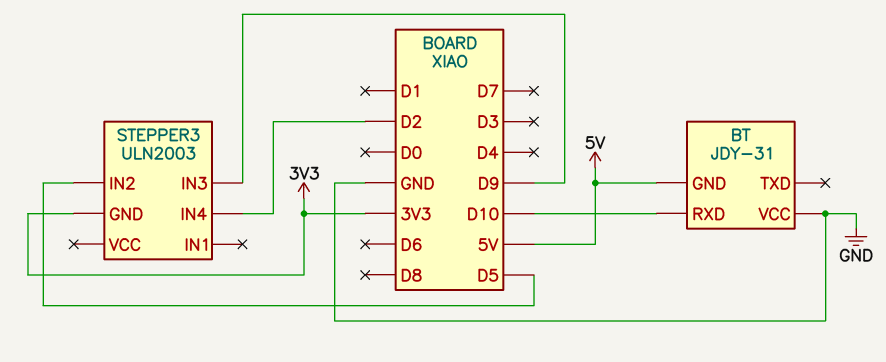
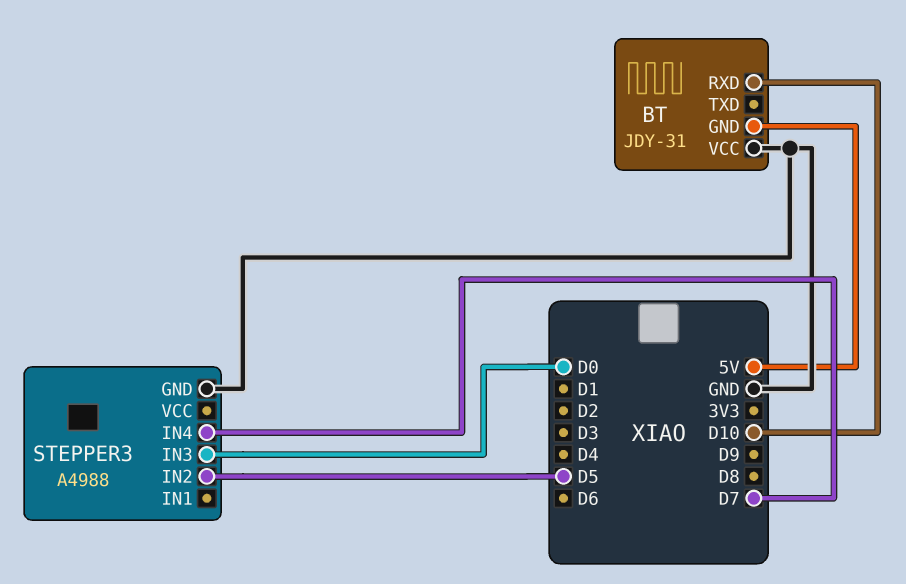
STEPPER3: ULN2003 -> A4988
STEPPER3 pin GND: 3V3 -> GND
STEPPER3 pin IN3: D9 -> D0
STEPPER3 pin IN4: D2 -> D7

